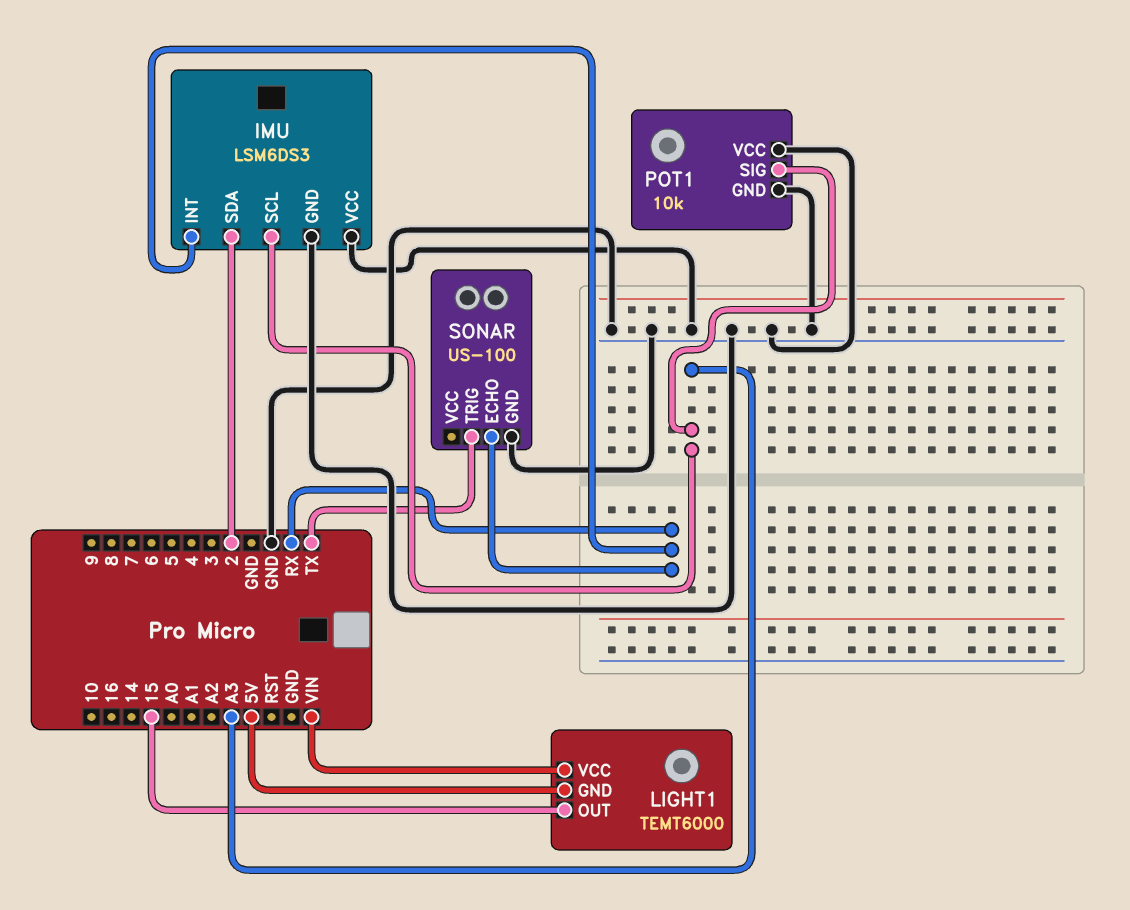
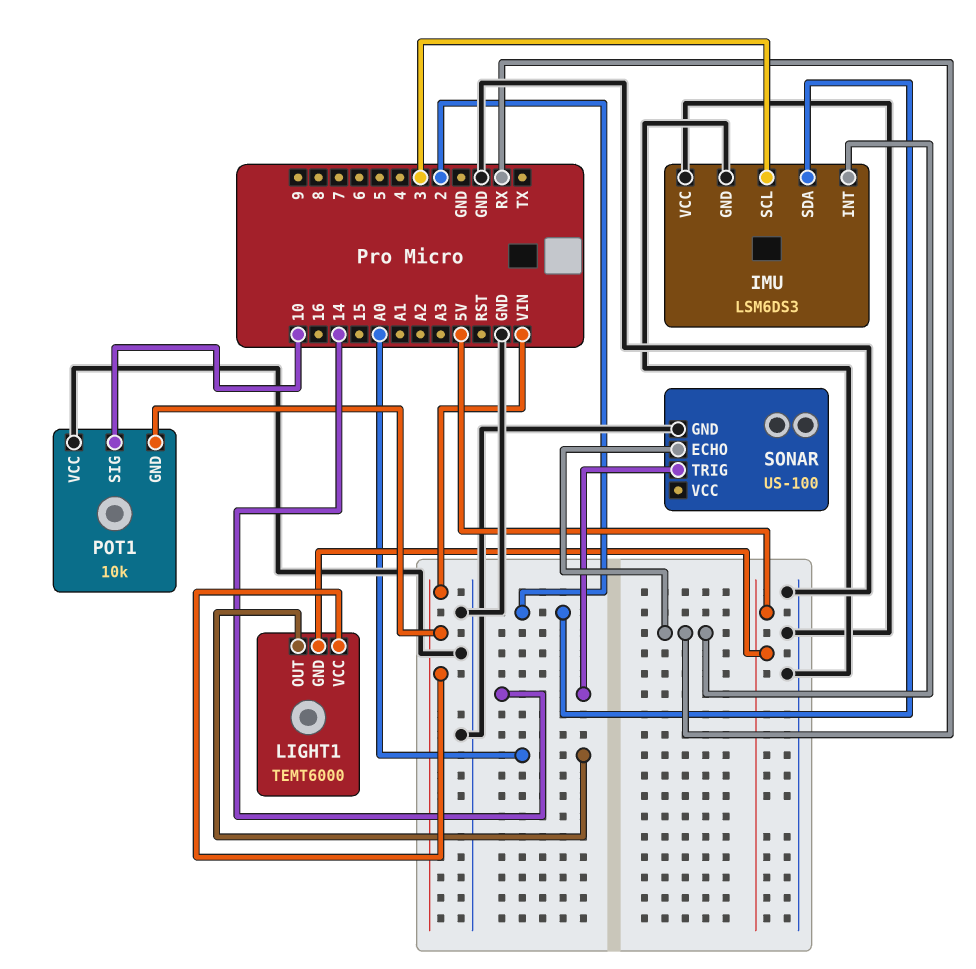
IMU pin SCL: A3 -> 3
LIGHT1 pin OUT: 15 -> A0
POT1 pin GND: GND -> VIN
POT1 pin SIG: A3 -> 10
SONAR pin TRIG: TX -> 14

